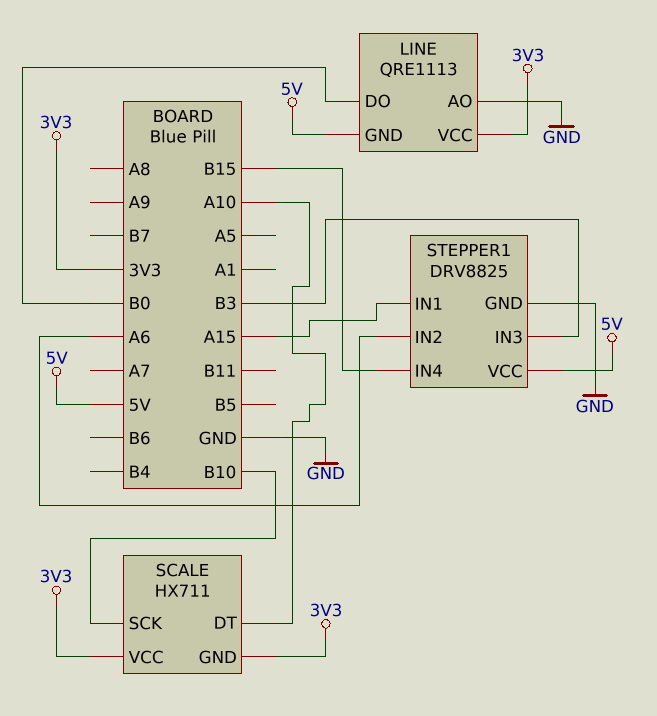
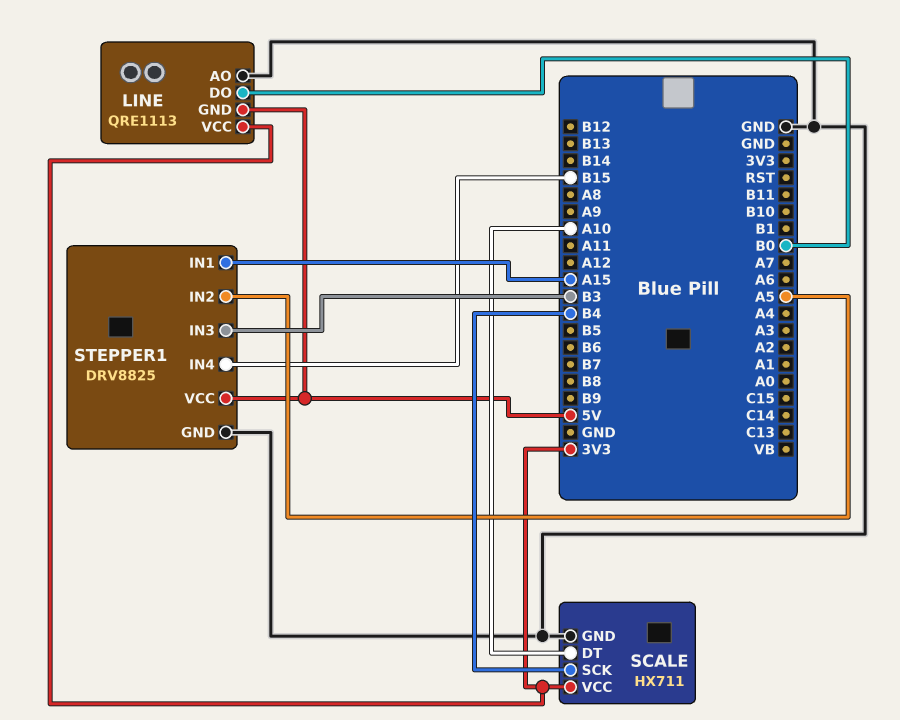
SCALE pin GND: 3V3 -> GND
SCALE pin SCK: B10 -> B4
STEPPER1 pin IN2: A6 -> A5

